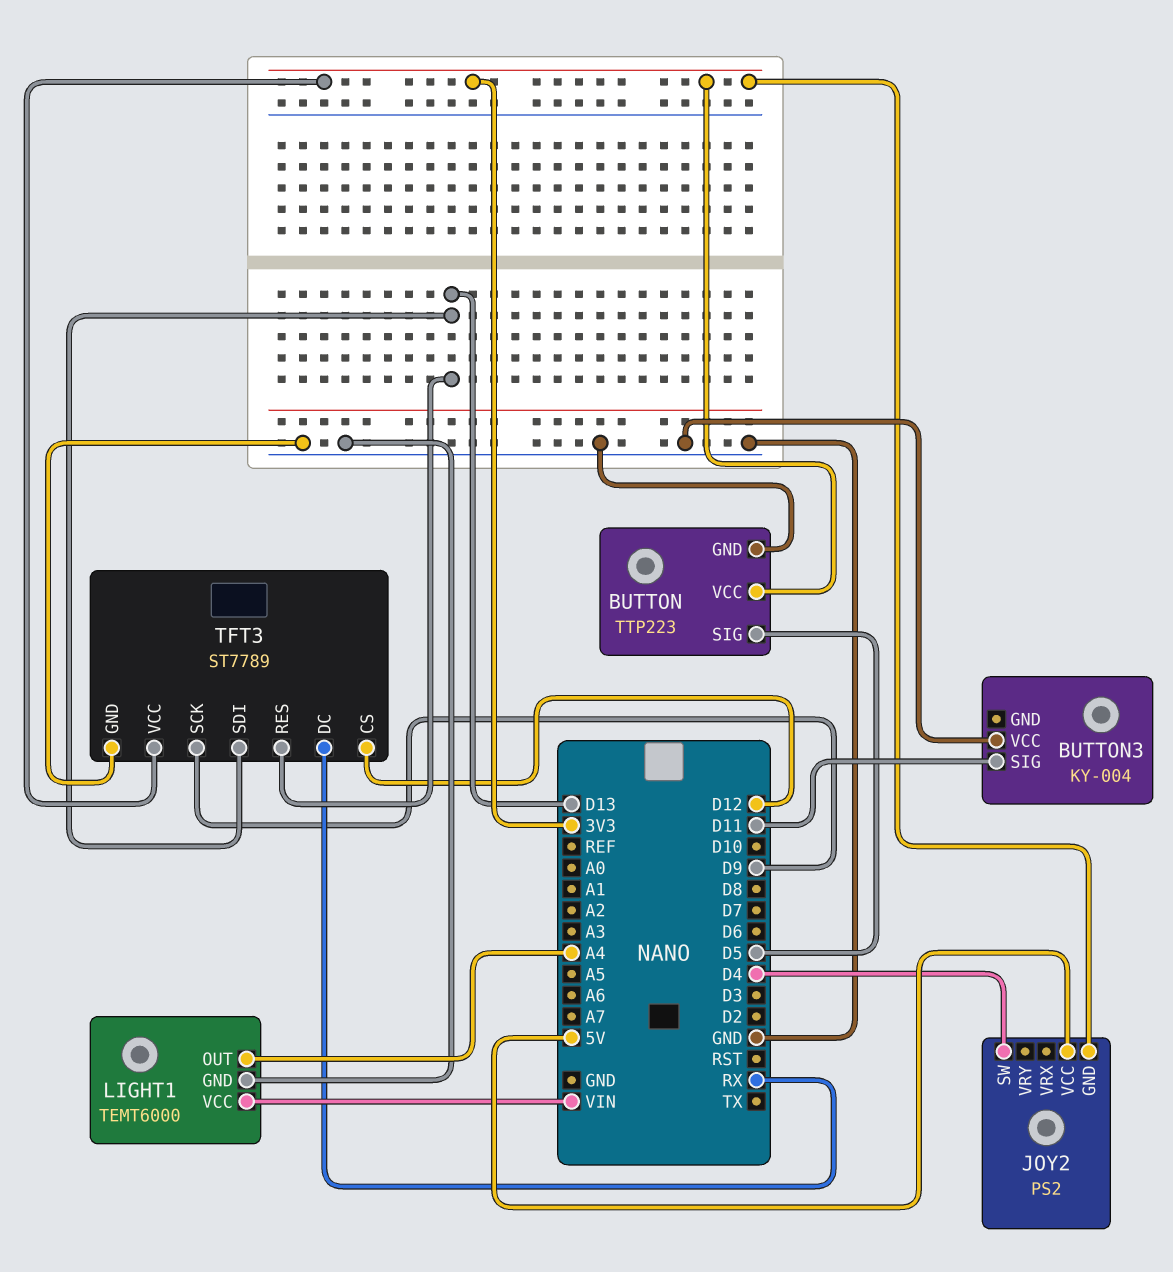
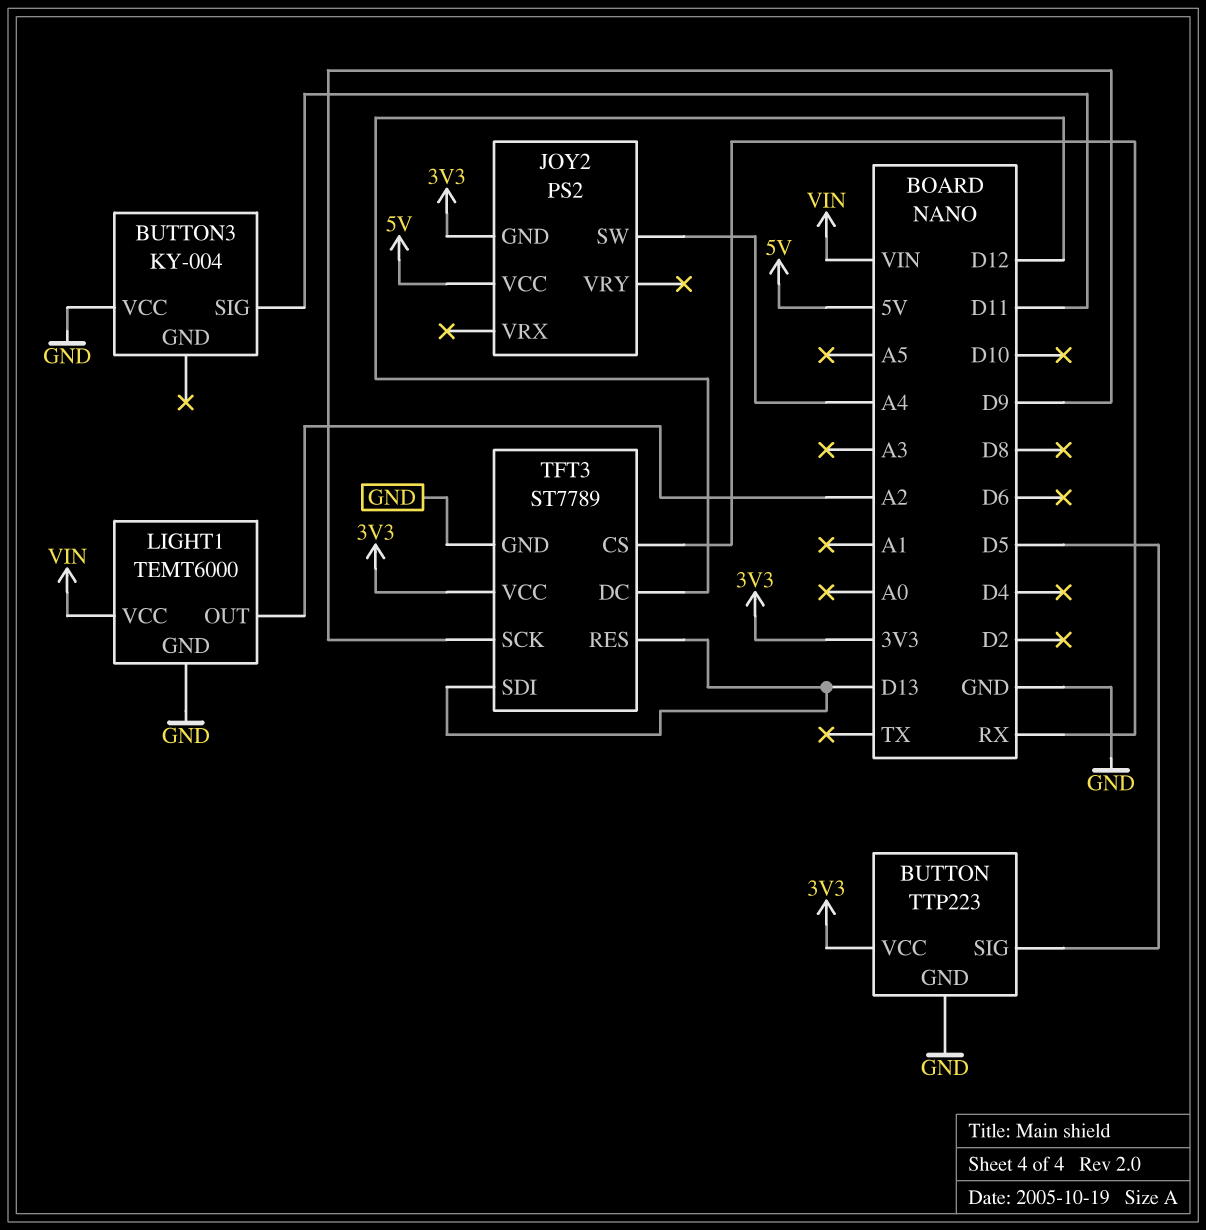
JOY2 pin SW: D4 -> A4
LIGHT1 pin OUT: A4 -> A2
TFT3 pin CS: D12 -> RX
TFT3 pin DC: RX -> D12

